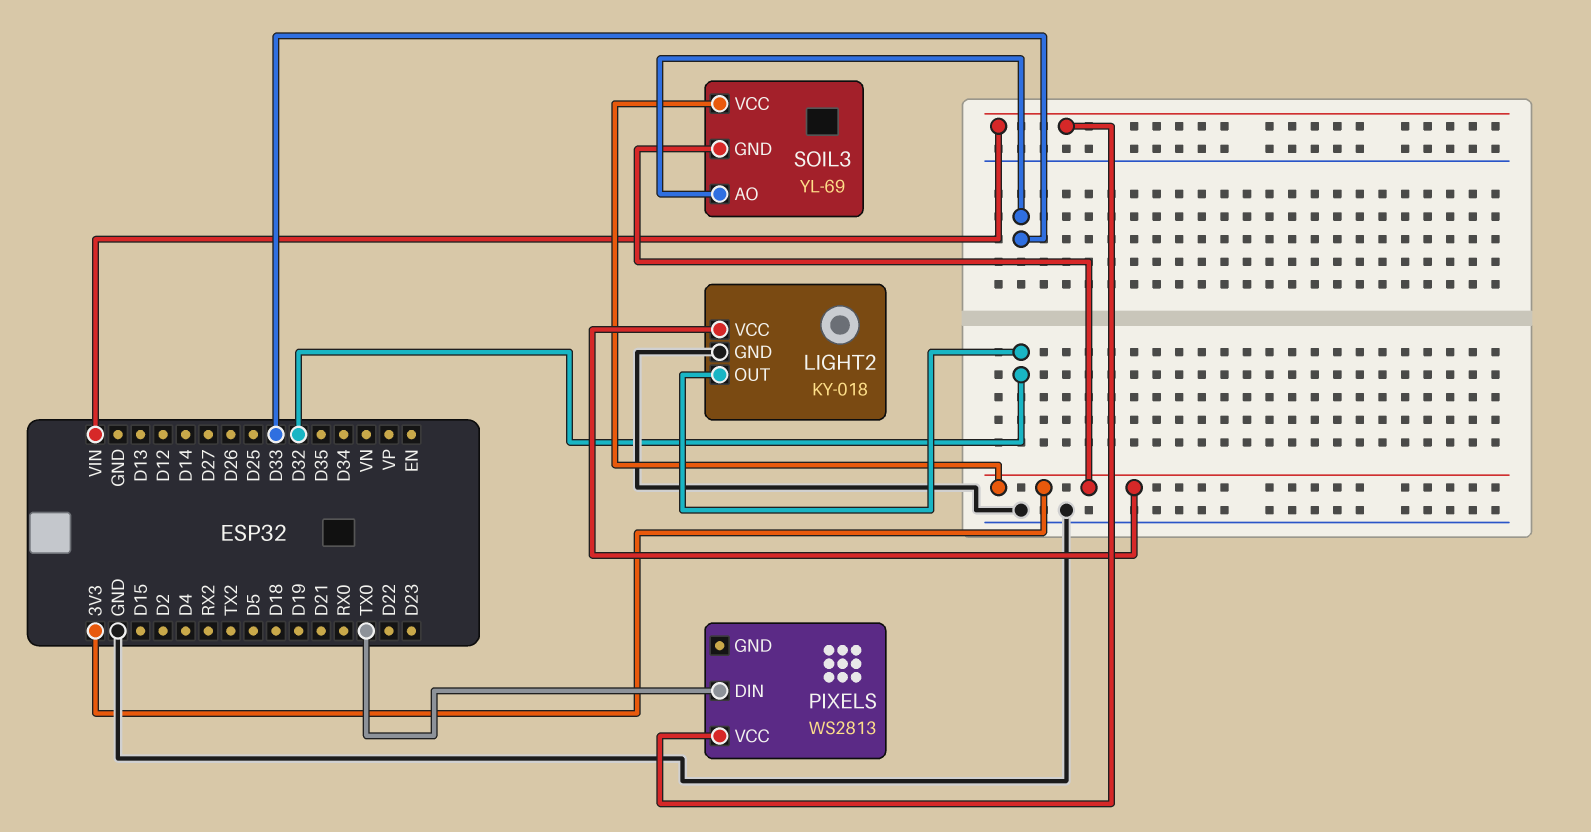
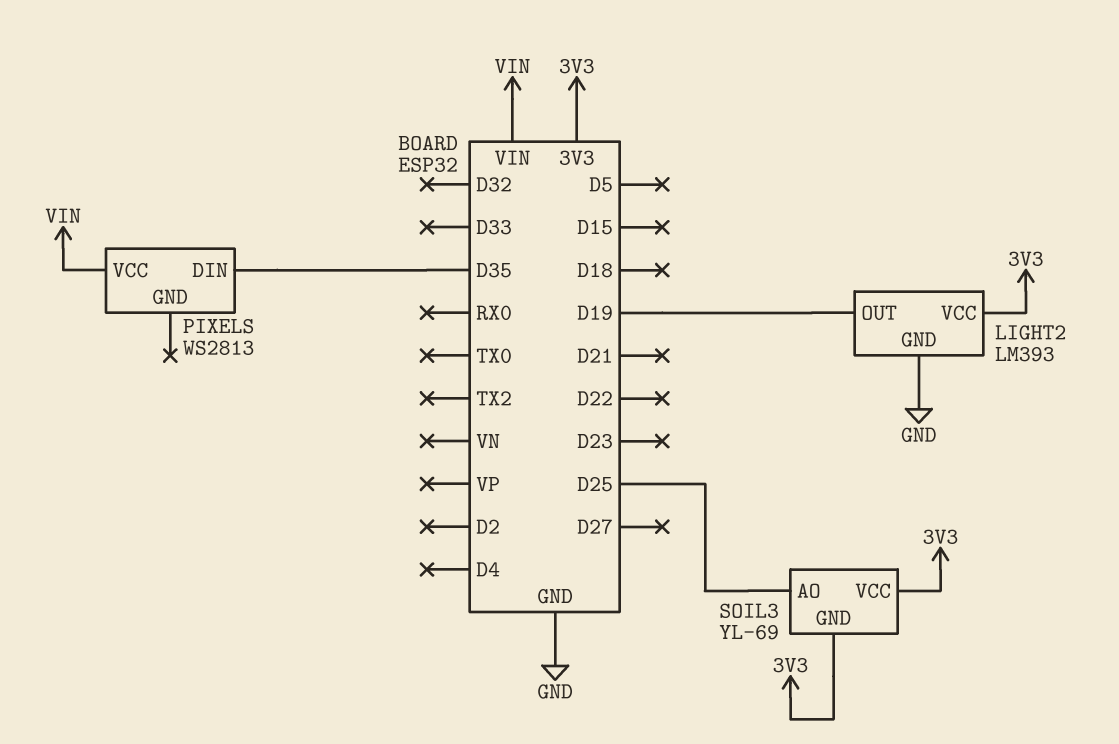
LIGHT2: KY-018 -> LM393
LIGHT2 pin OUT: D32 -> D19
PIXELS pin DIN: TX0 -> D35
SOIL3 pin AO: D33 -> D25

